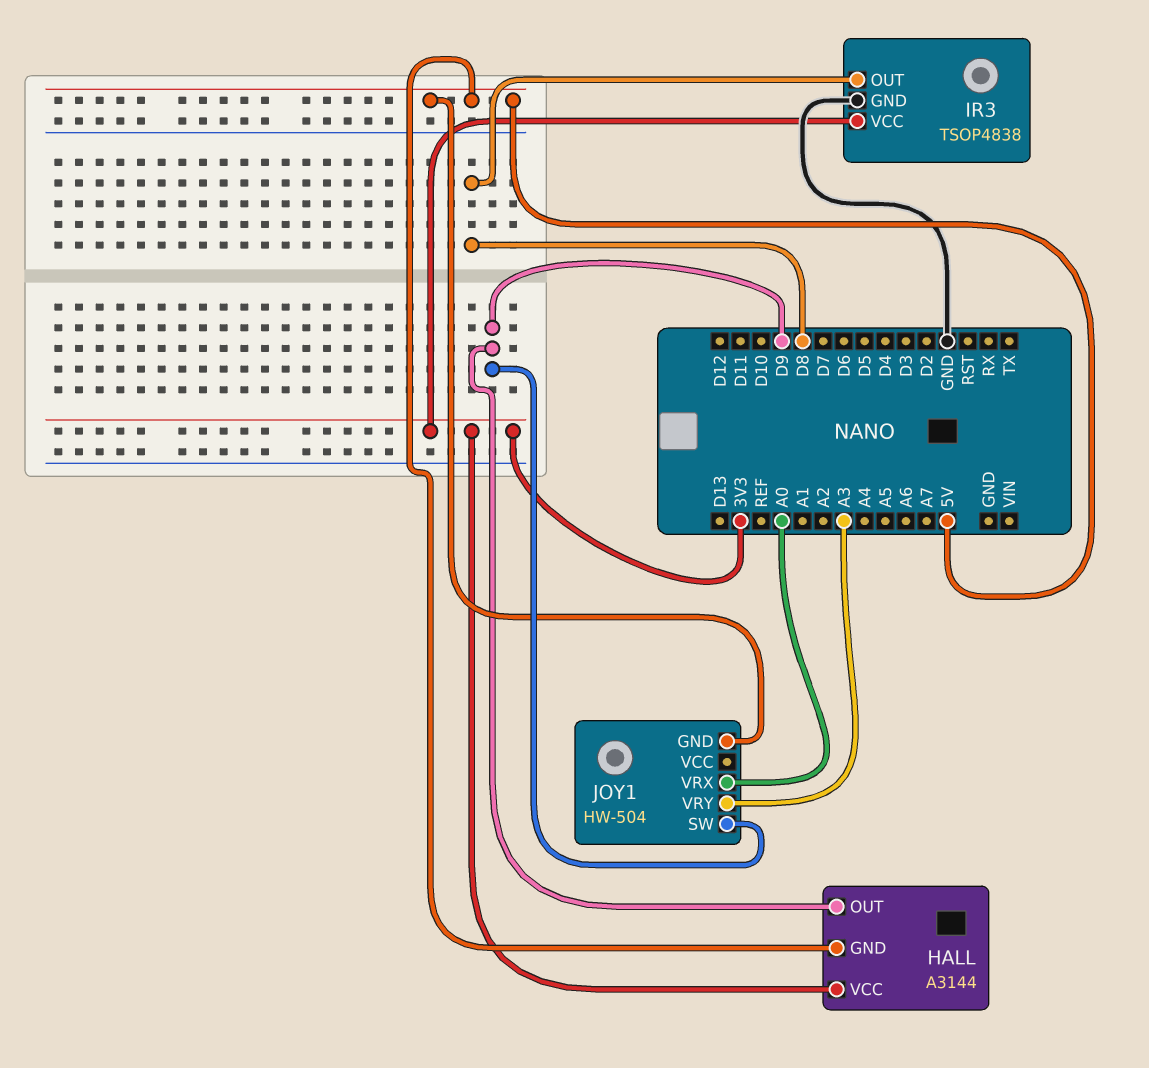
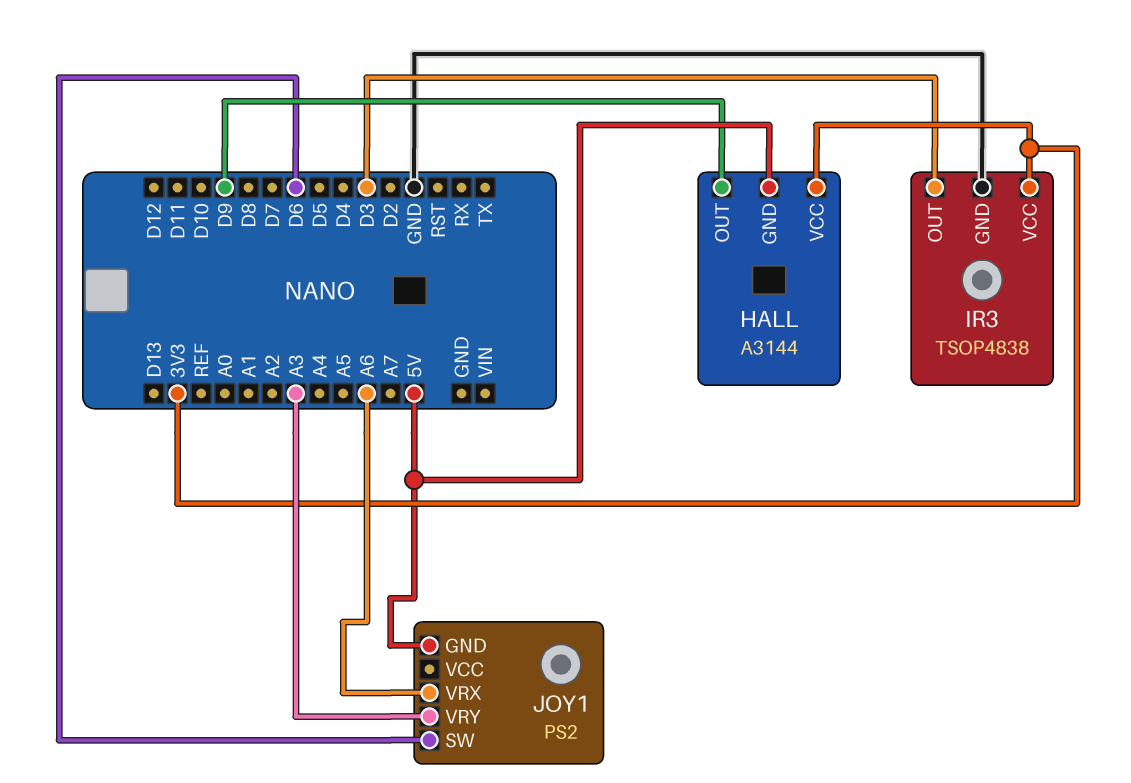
IR3 pin OUT: D8 -> D3
JOY1: HW-504 -> PS2
JOY1 pin SW: D9 -> D6
JOY1 pin VRX: A0 -> A6

